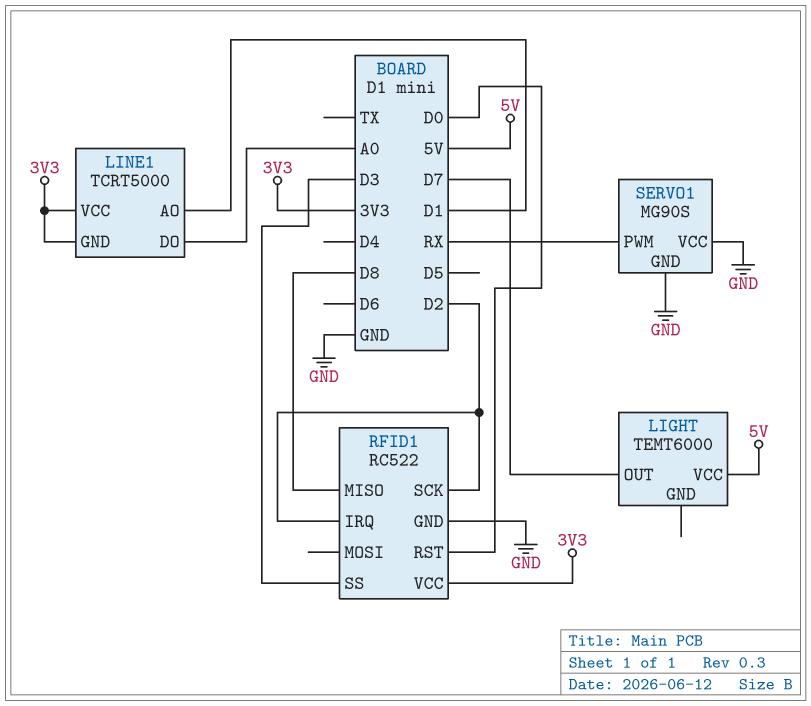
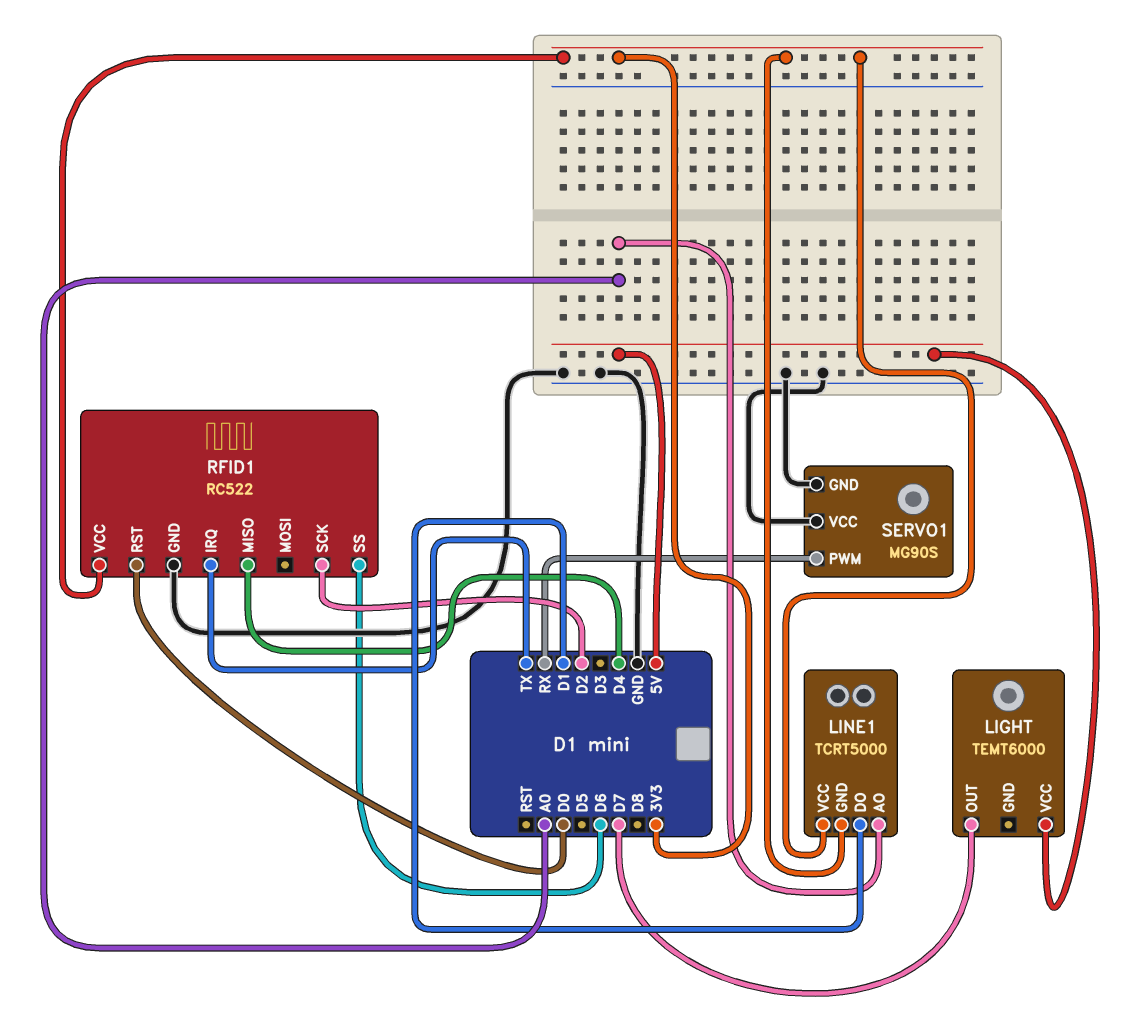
LINE1 pin AO: D1 -> A0
LINE1 pin DO: A0 -> D1
RFID1 pin IRQ: D2 -> TX
RFID1 pin MISO: D8 -> D4
RFID1 pin SS: D3 -> D6

